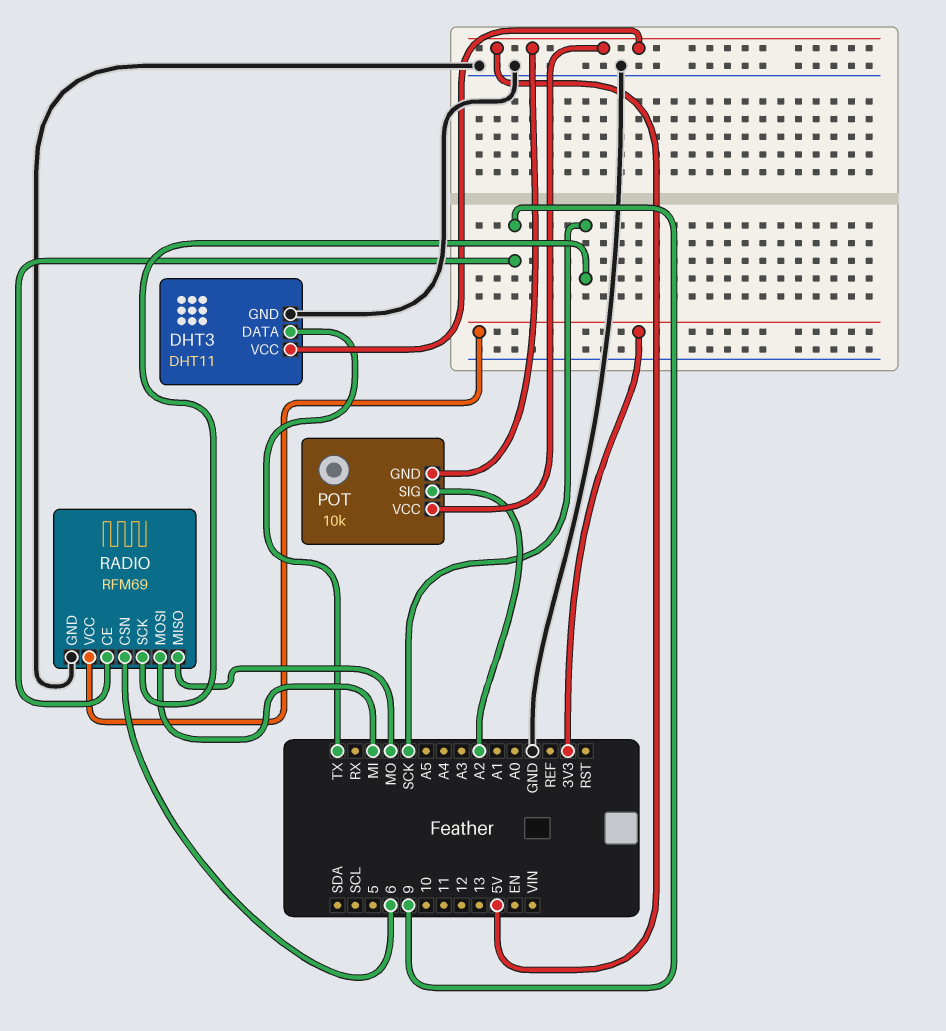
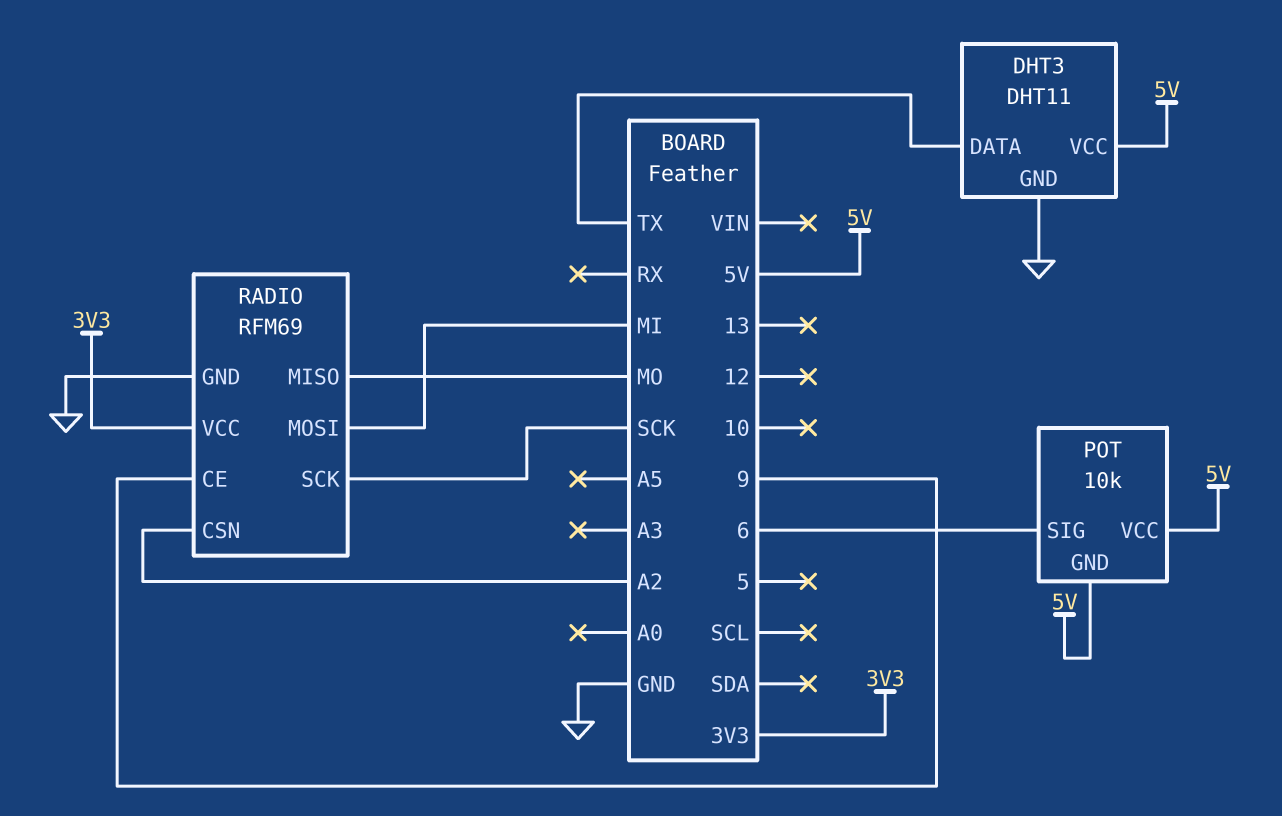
POT pin SIG: A2 -> 6
RADIO pin CSN: 6 -> A2

